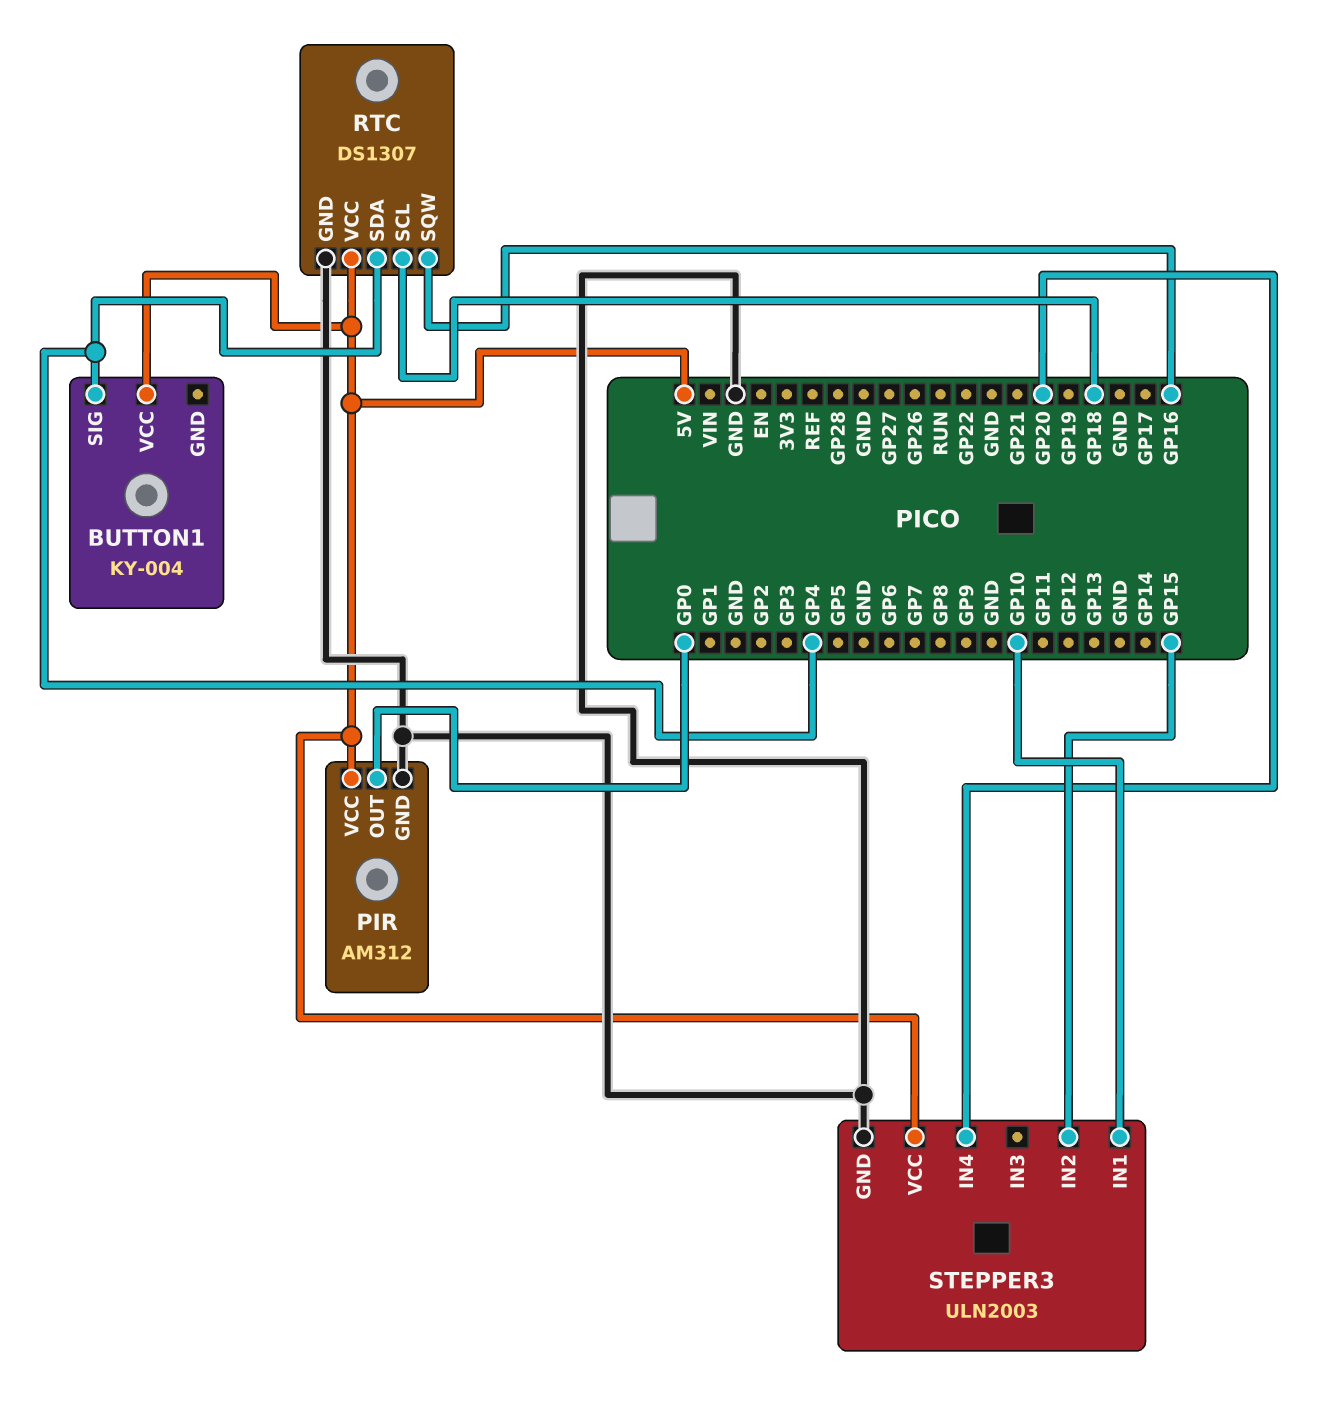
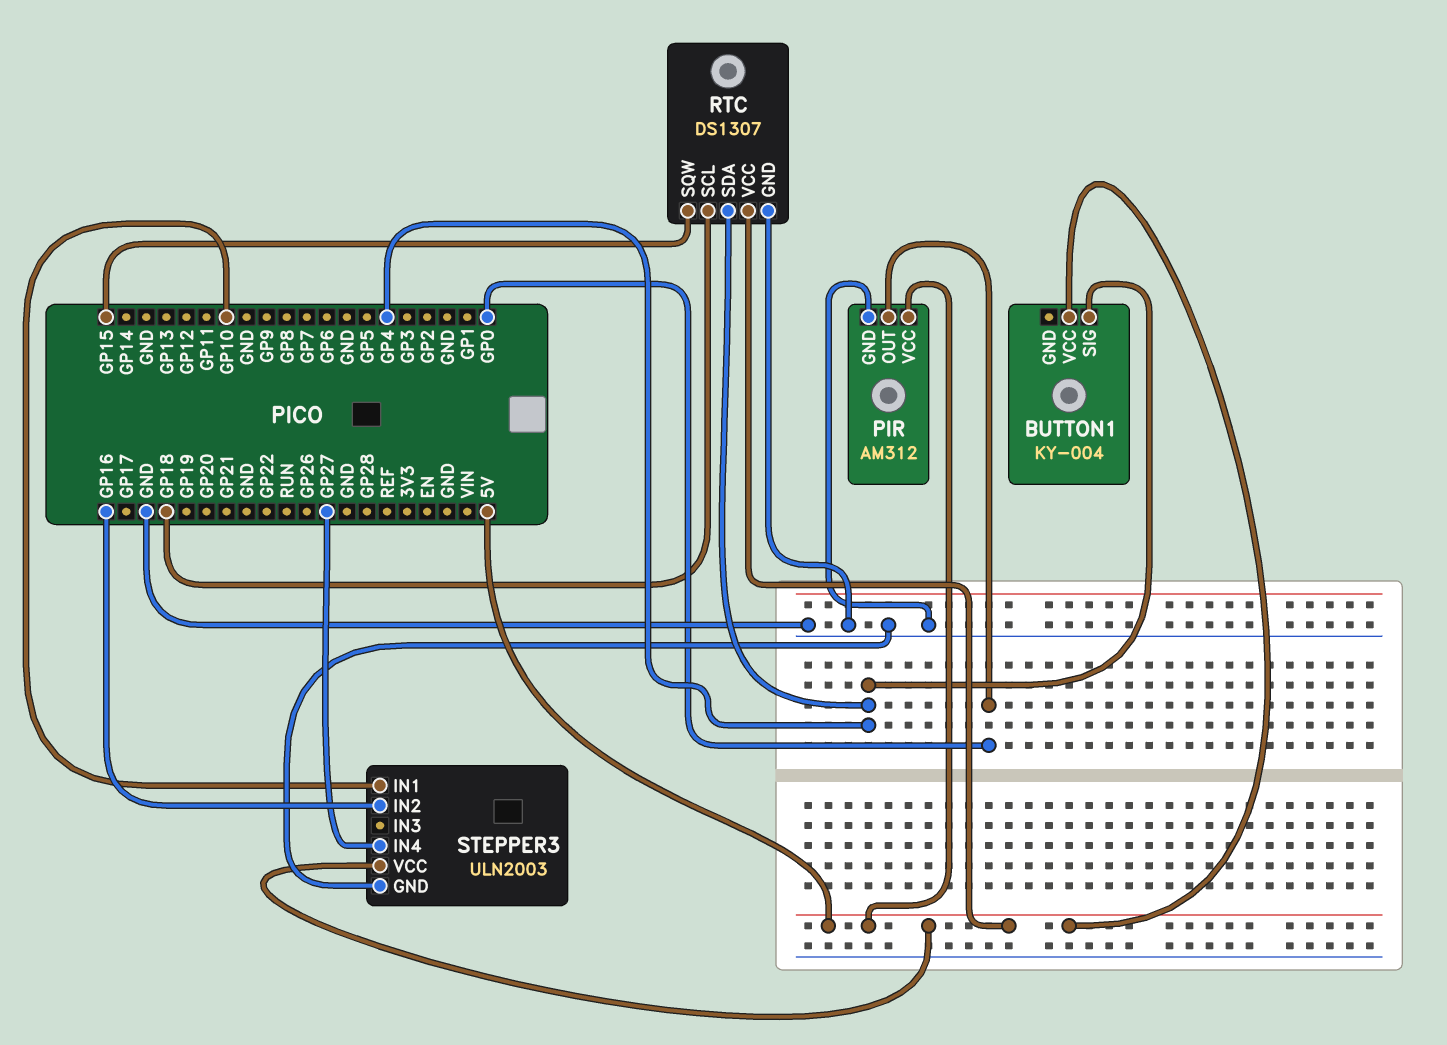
RTC pin SQW: GP16 -> GP15
STEPPER3 pin IN2: GP15 -> GP16
STEPPER3 pin IN4: GP20 -> GP27

